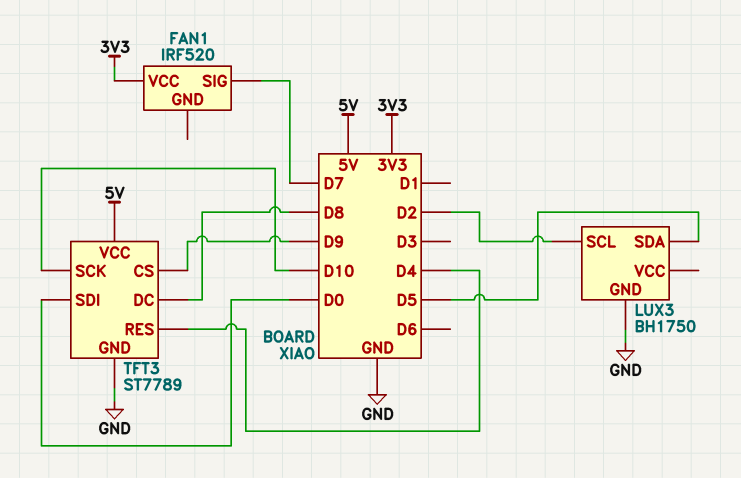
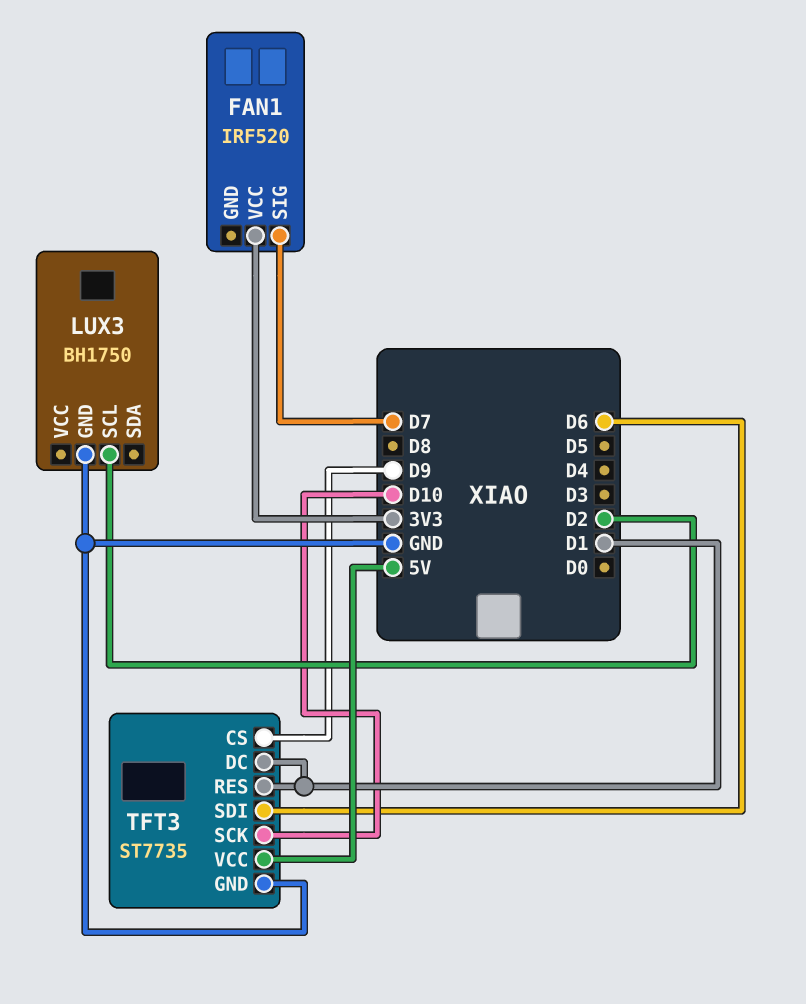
LUX3 pin SDA: D5 -> none
TFT3: ST7789 -> ST7735
TFT3 pin DC: D8 -> D1
TFT3 pin RES: D4 -> D1
TFT3 pin SDI: D0 -> D6

